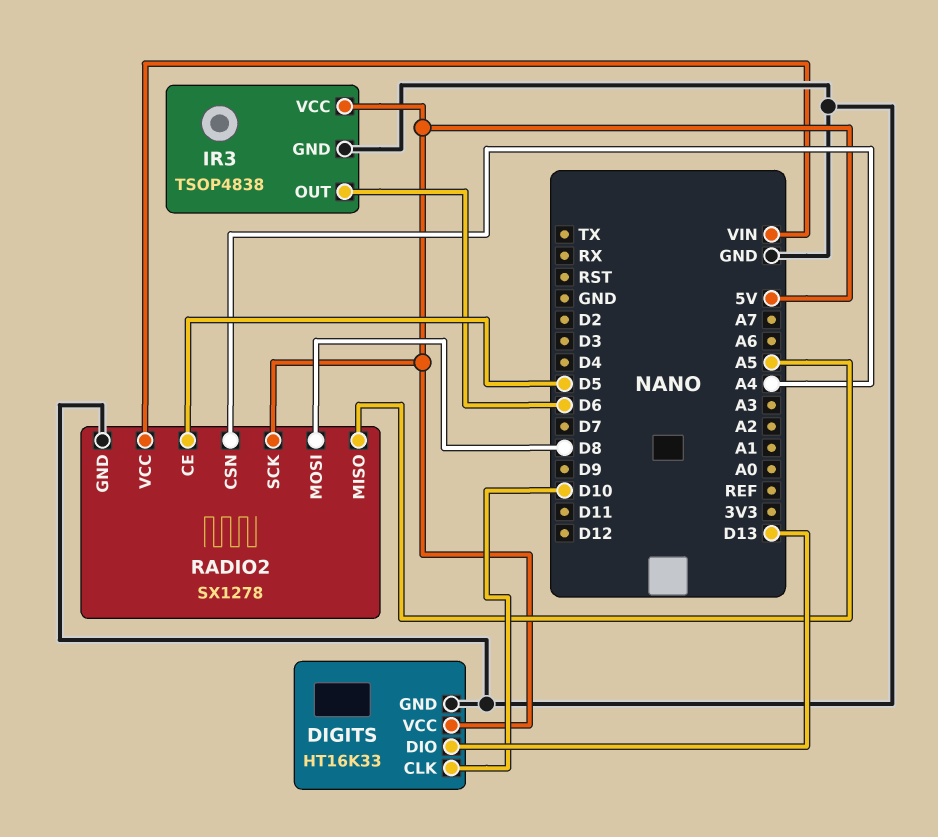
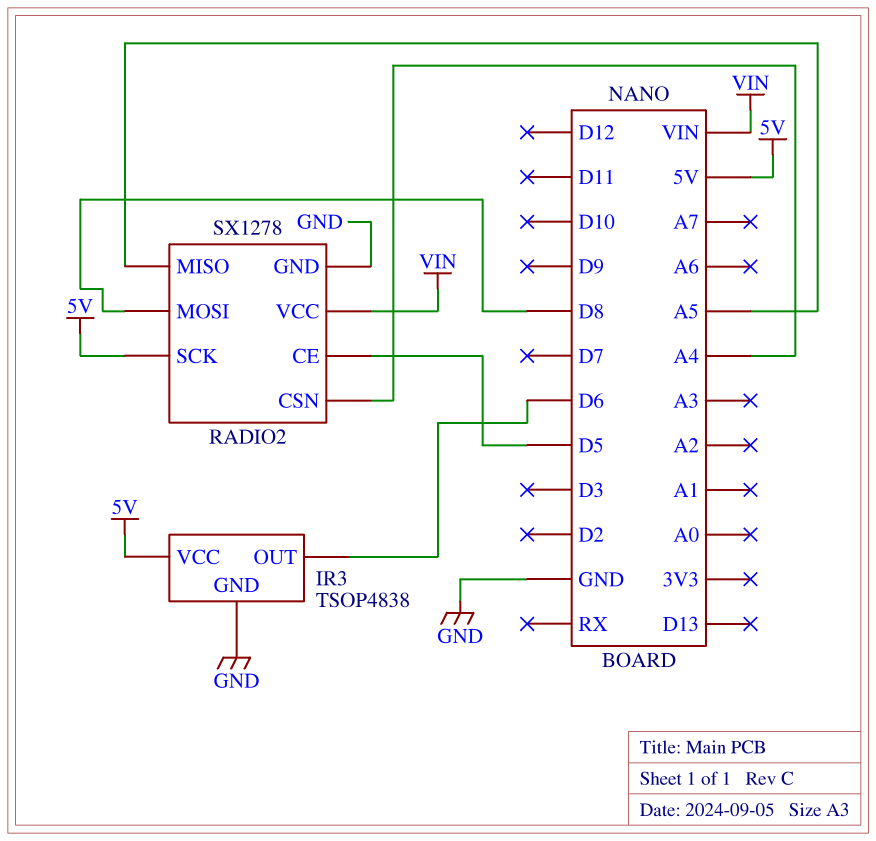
DIGITS: HT16K33 -> none
DIGITS pin CLK: D10 -> none
DIGITS pin DIO: D13 -> none
DIGITS pin GND: GND -> none
DIGITS pin VCC: 5V -> none

